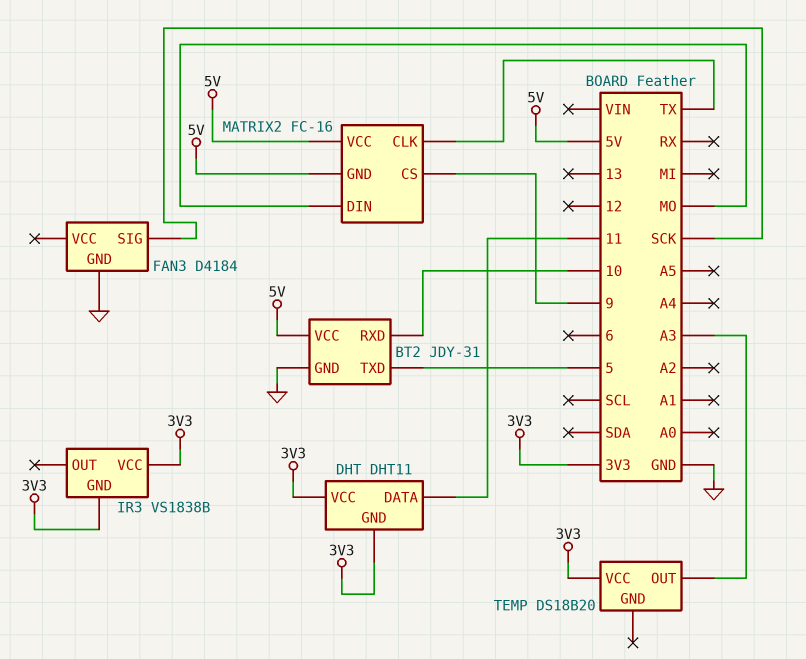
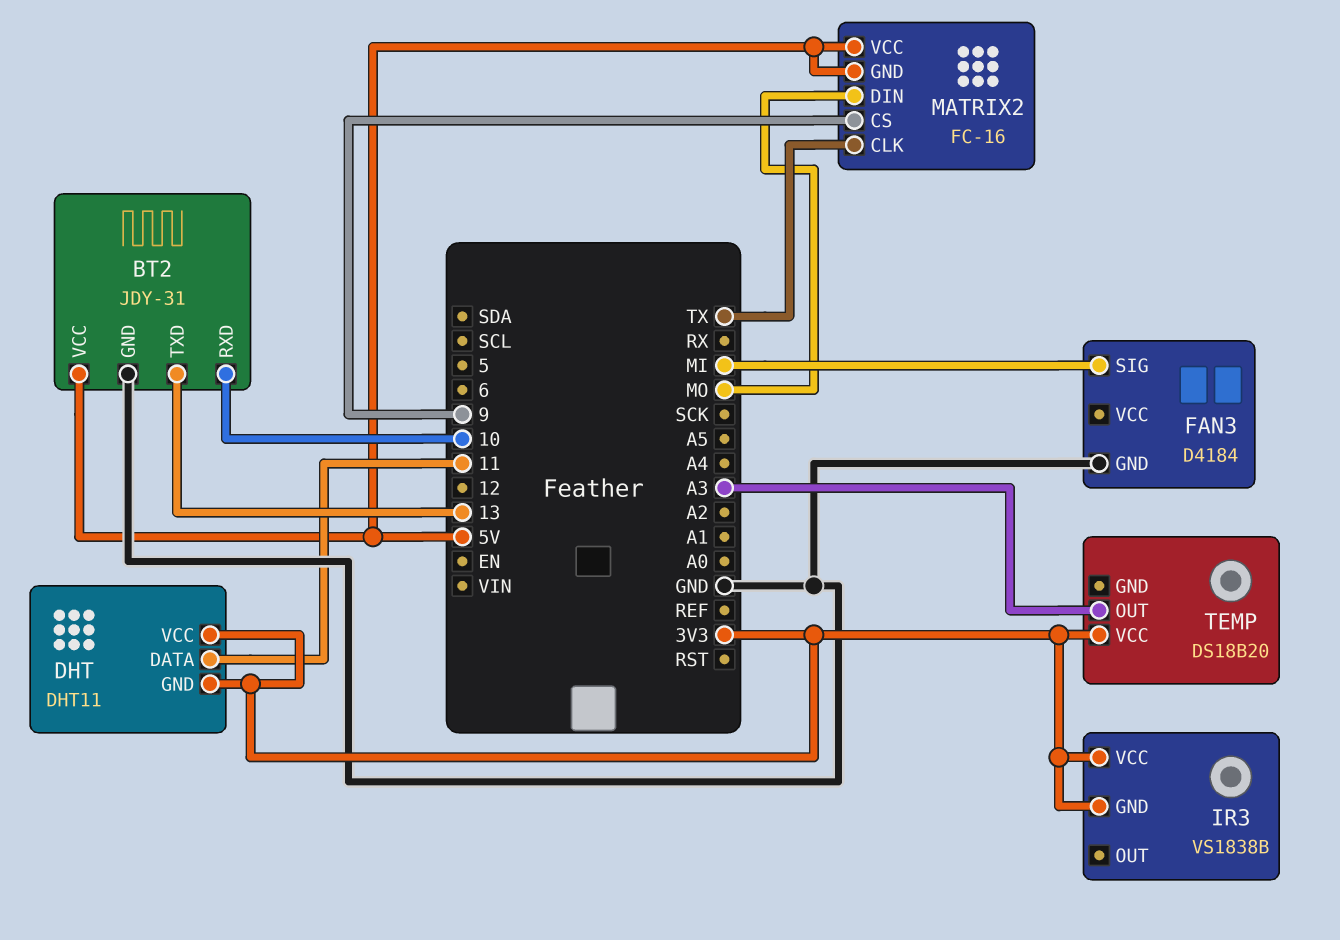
BT2 pin TXD: 5 -> 13
FAN3 pin SIG: SCK -> MI

